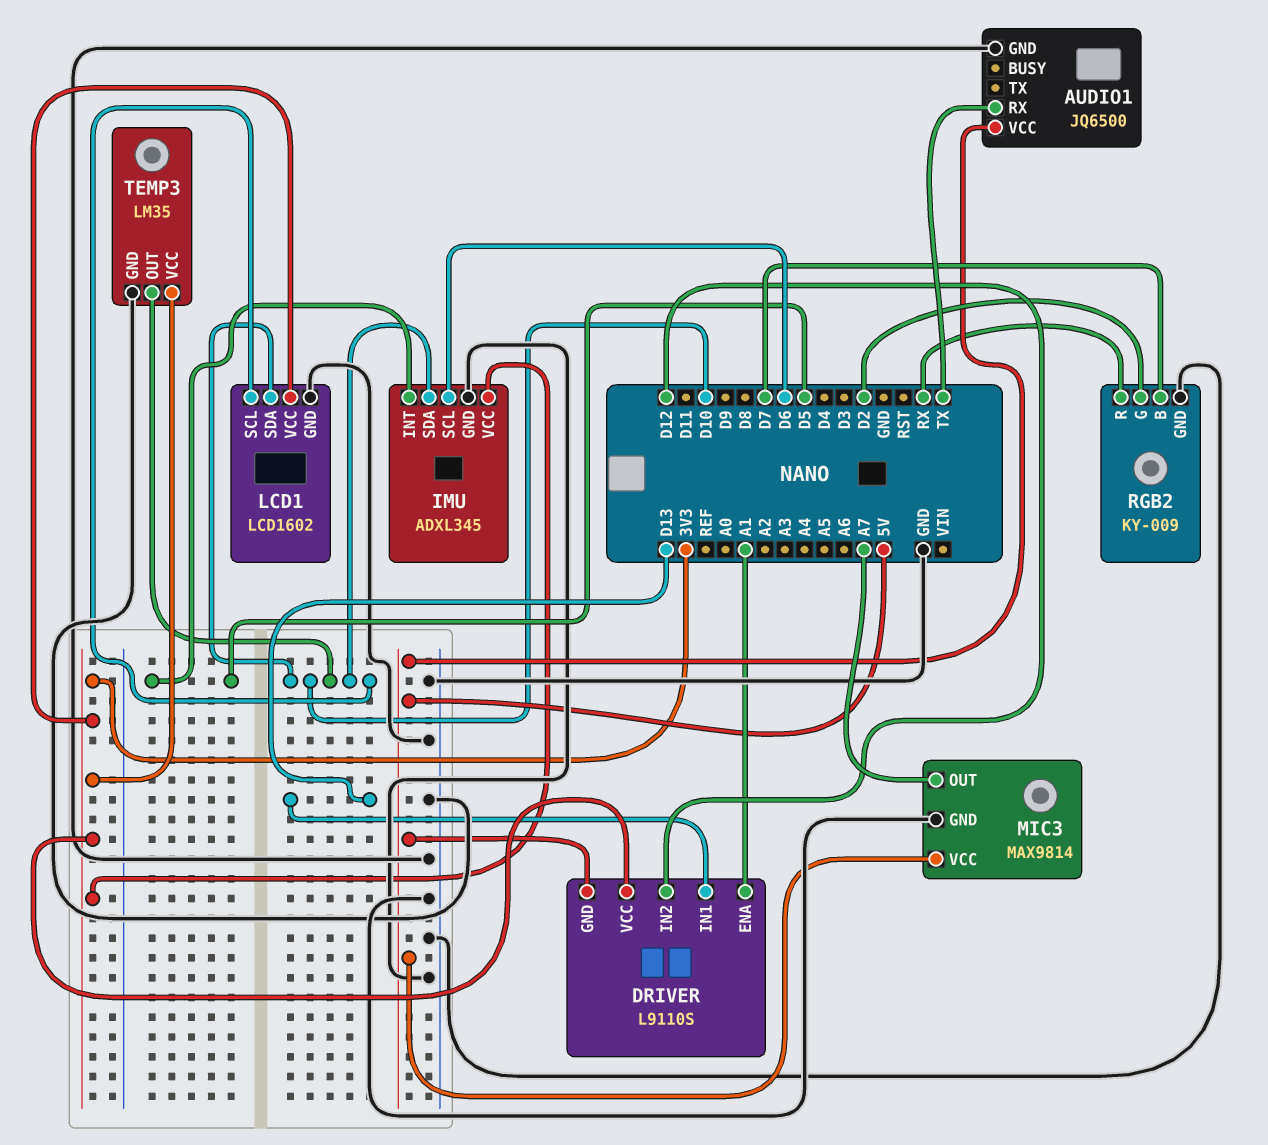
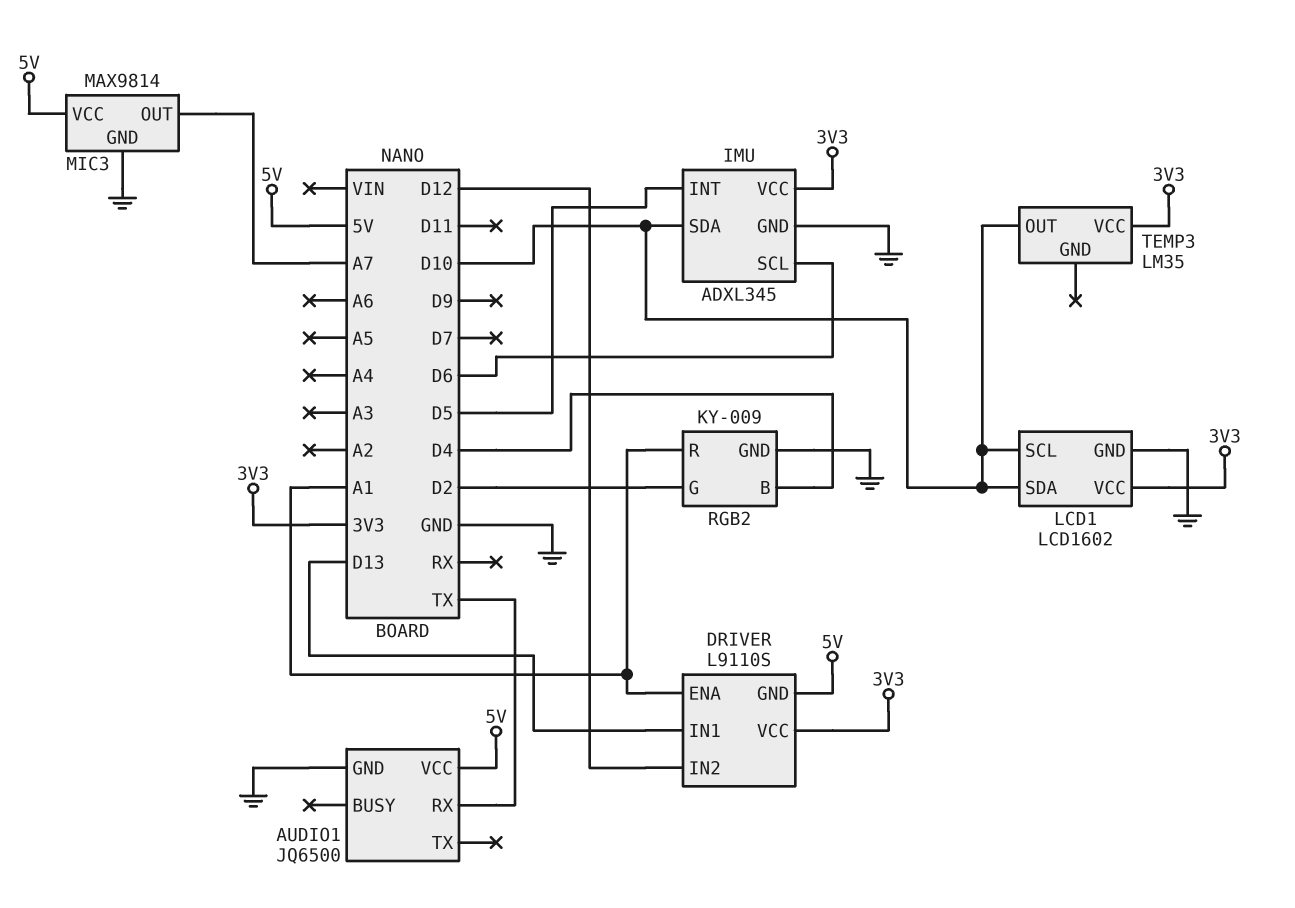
RGB2 pin B: D7 -> D4
RGB2 pin R: RX -> A1
TEMP3 pin GND: GND -> none

